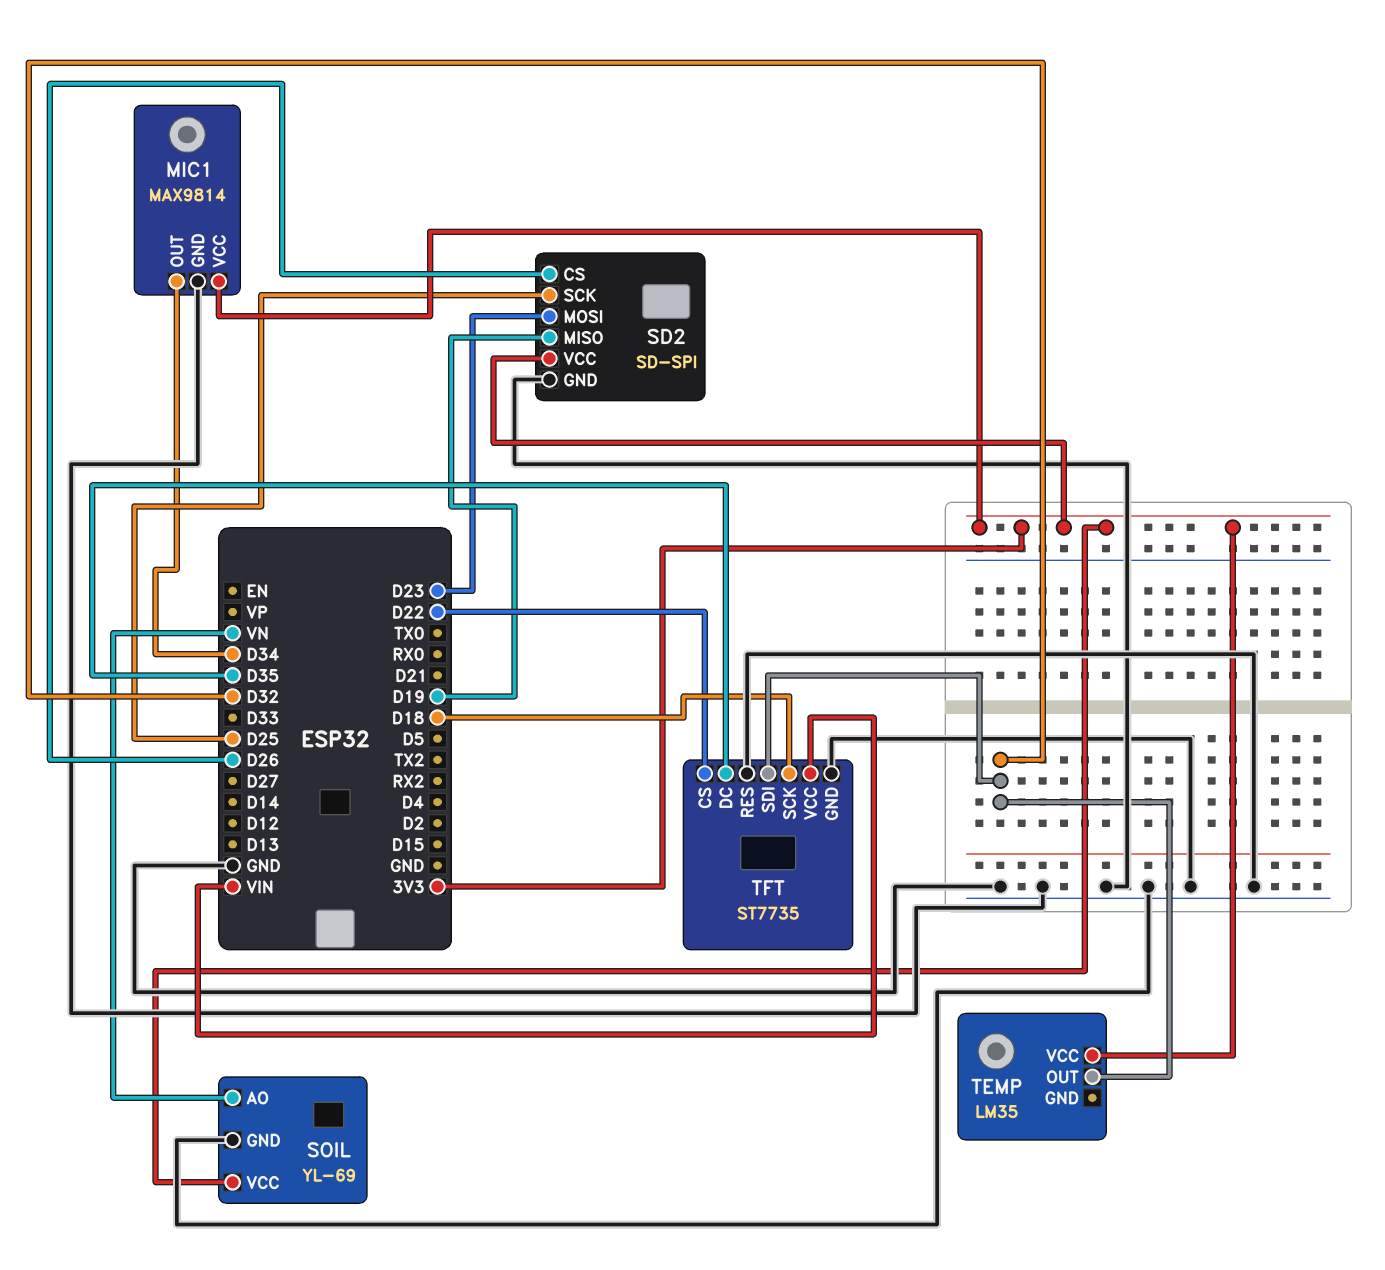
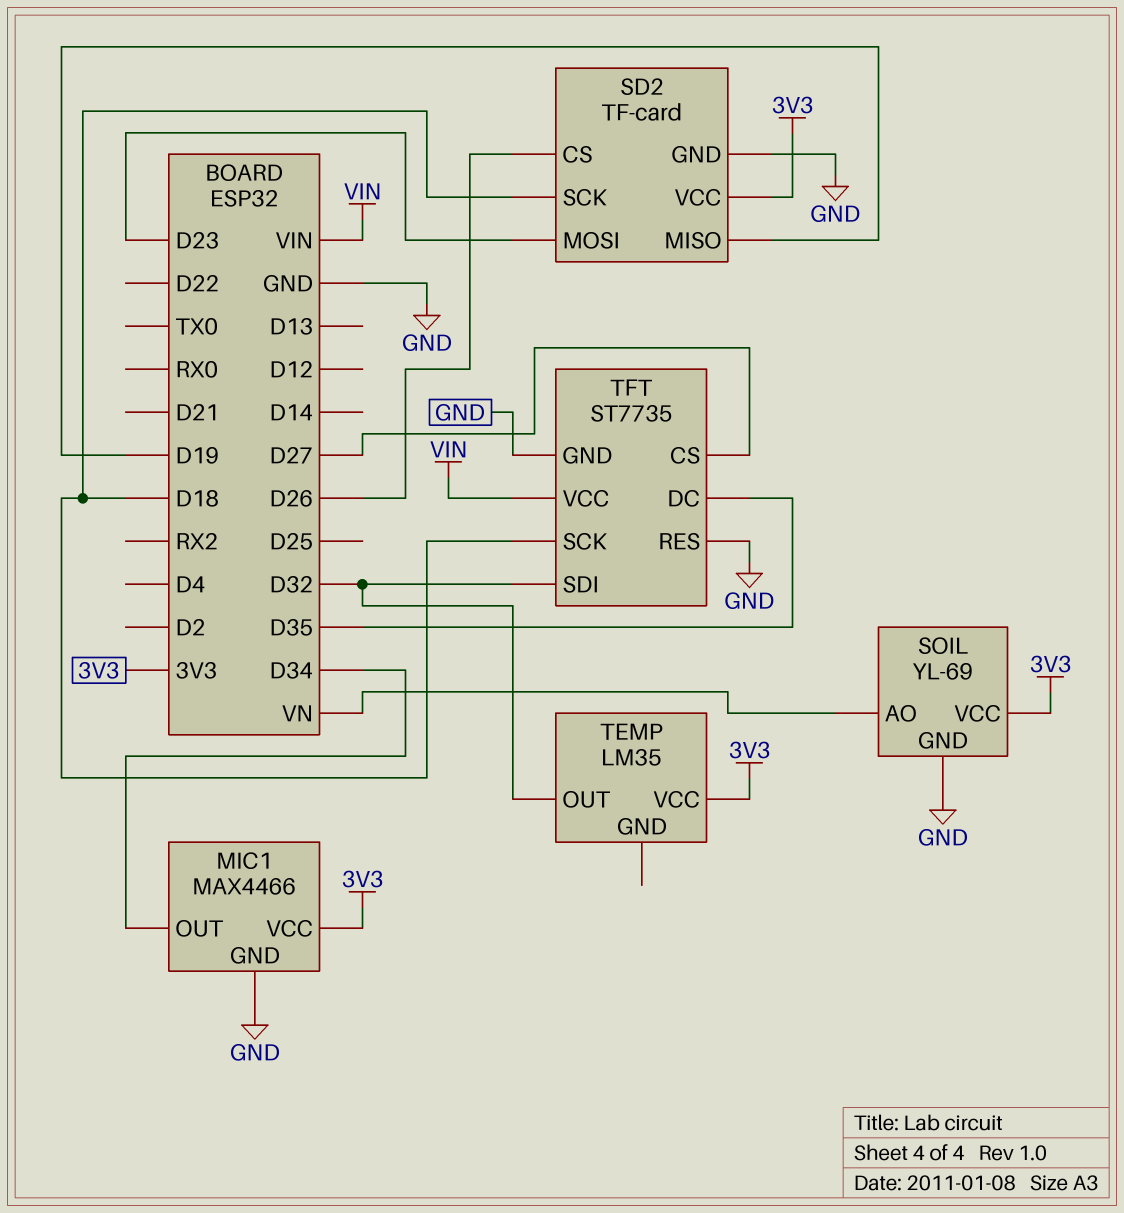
MIC1: MAX9814 -> MAX4466
SD2: SD-SPI -> TF-card
SD2 pin SCK: D25 -> D18
TFT pin CS: D22 -> D27

